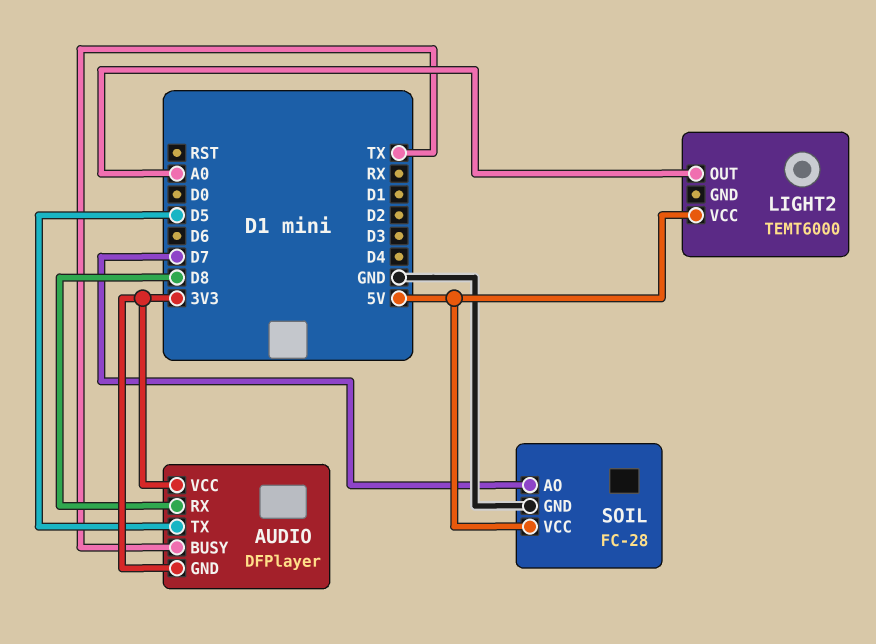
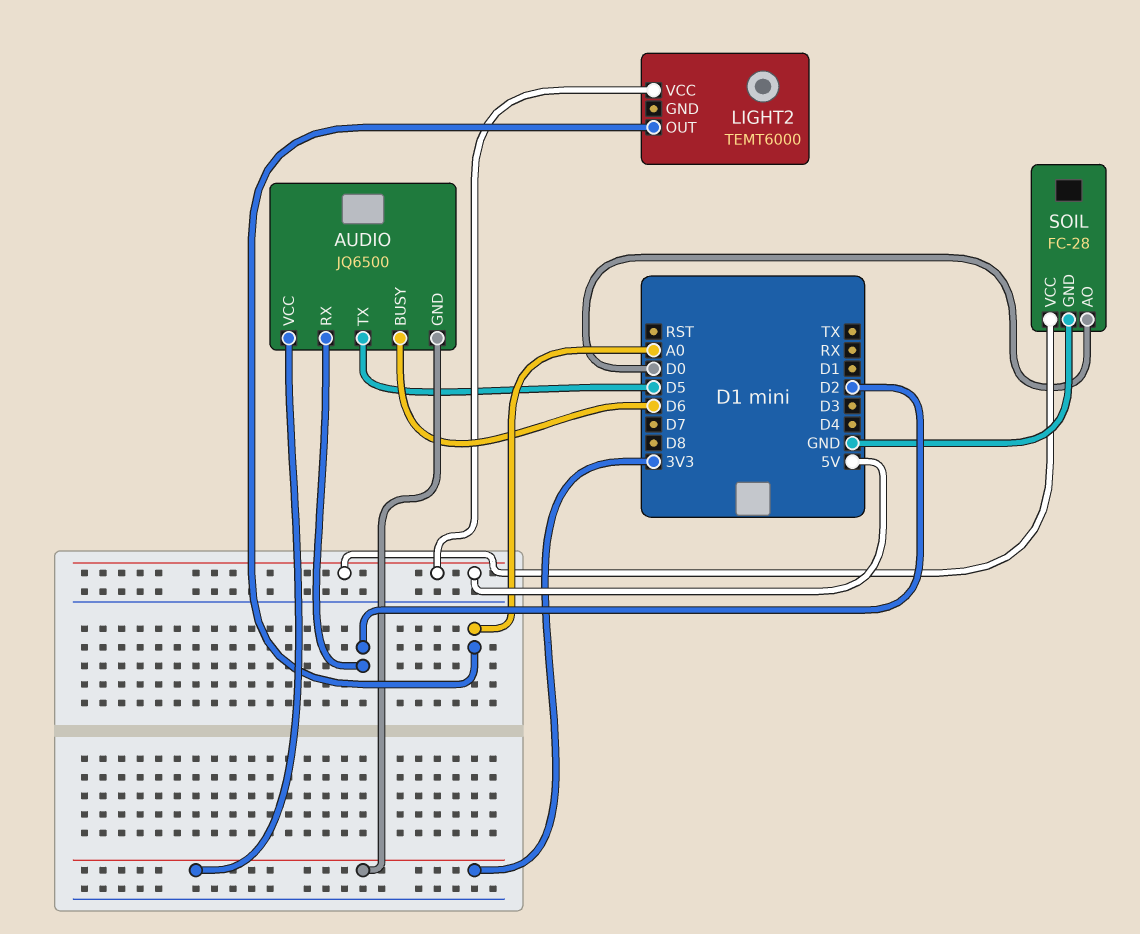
AUDIO: DFPlayer -> JQ6500
AUDIO pin BUSY: TX -> D6
AUDIO pin RX: D8 -> D2
SOIL pin AO: D7 -> D0

